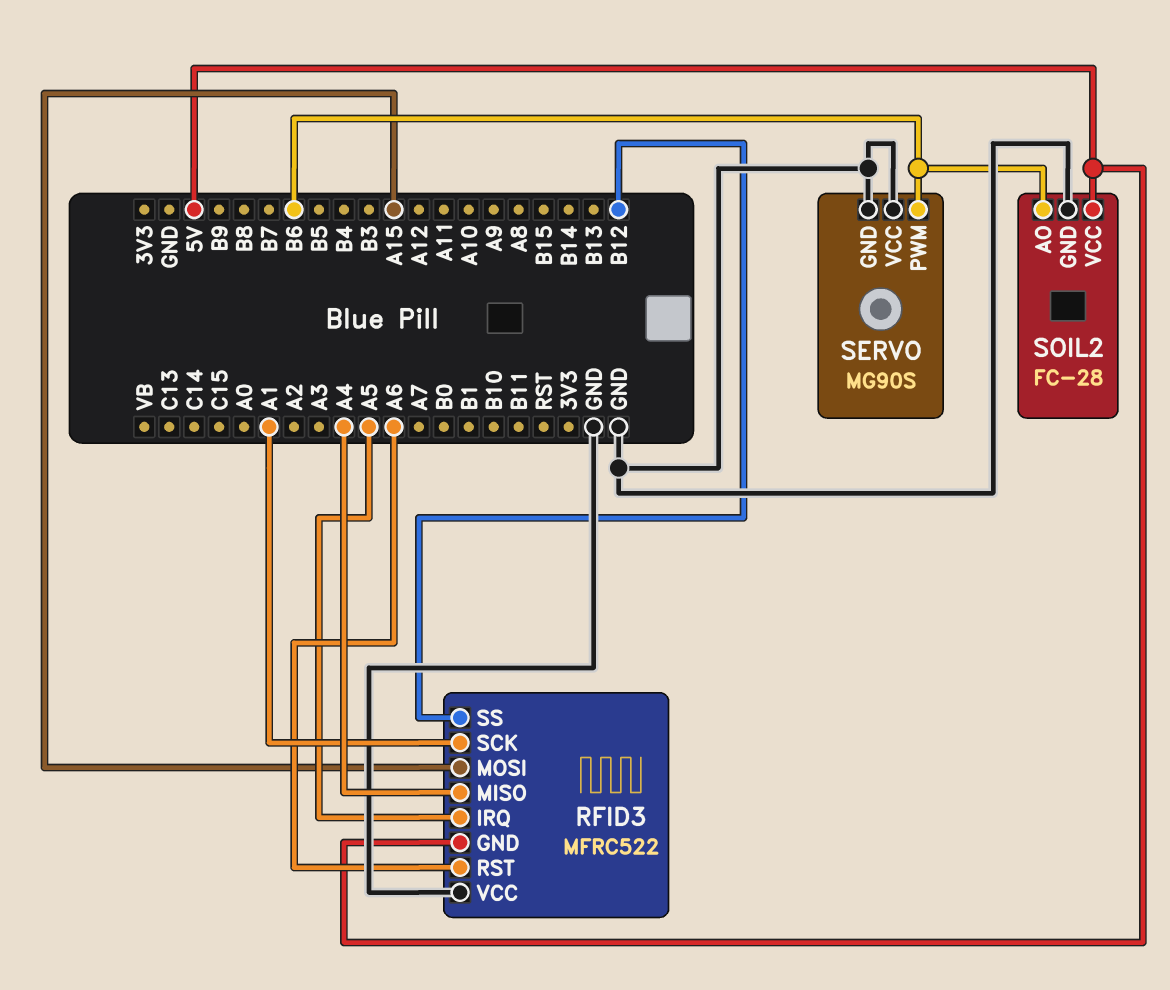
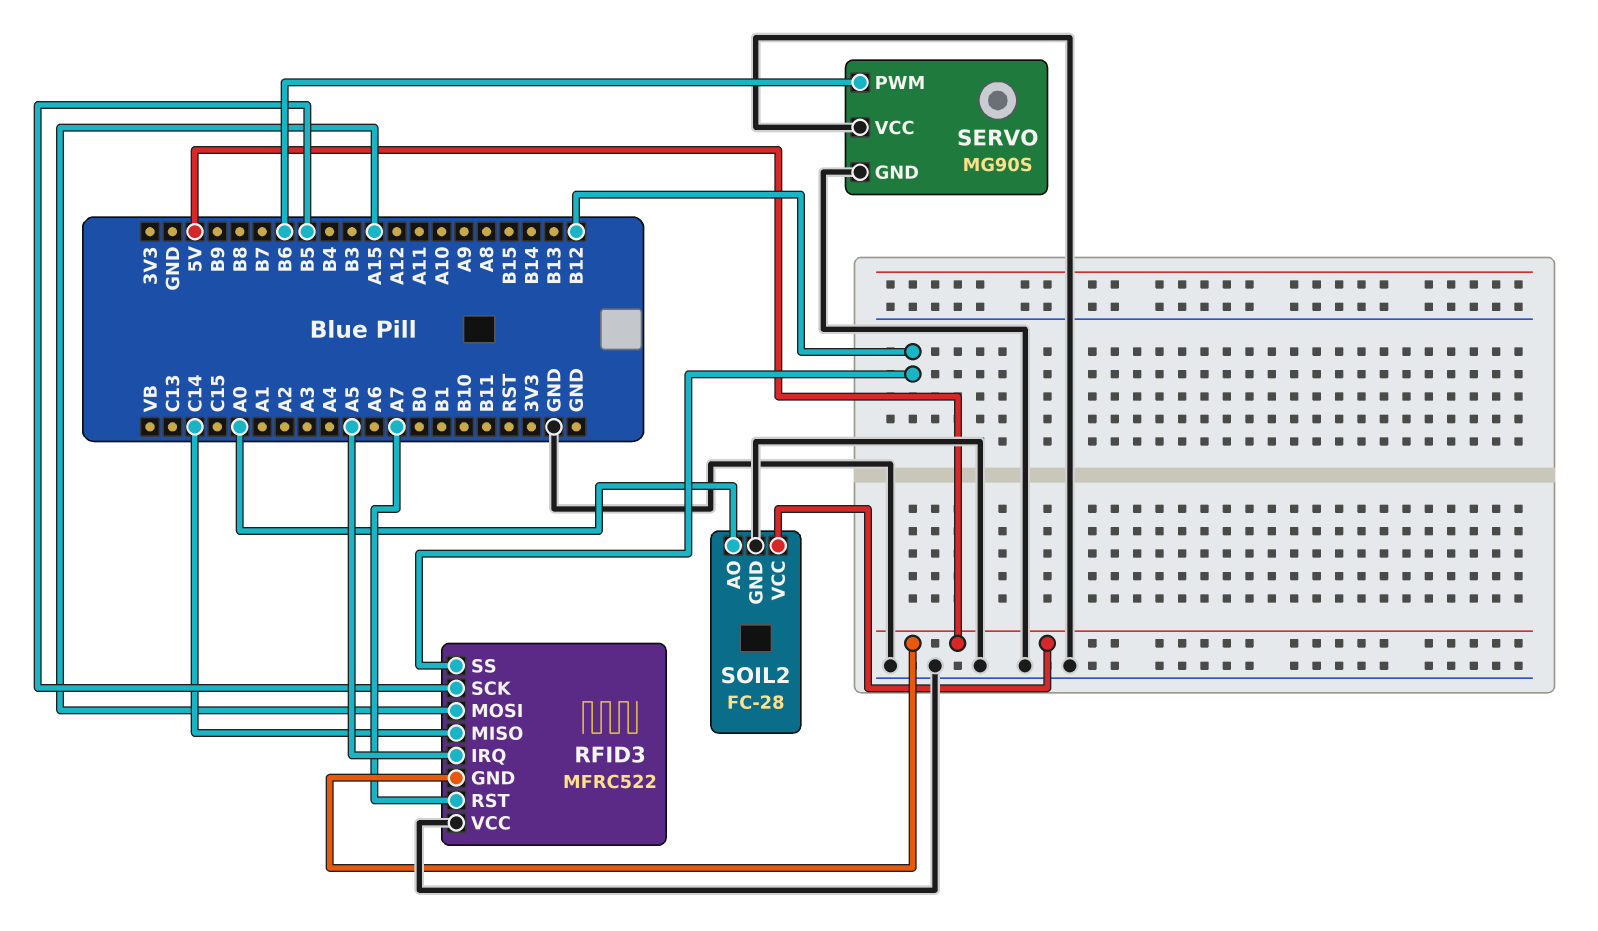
RFID3 pin MISO: A4 -> C14
RFID3 pin RST: A6 -> A7
RFID3 pin SCK: A1 -> B5
SOIL2 pin AO: B6 -> A0

